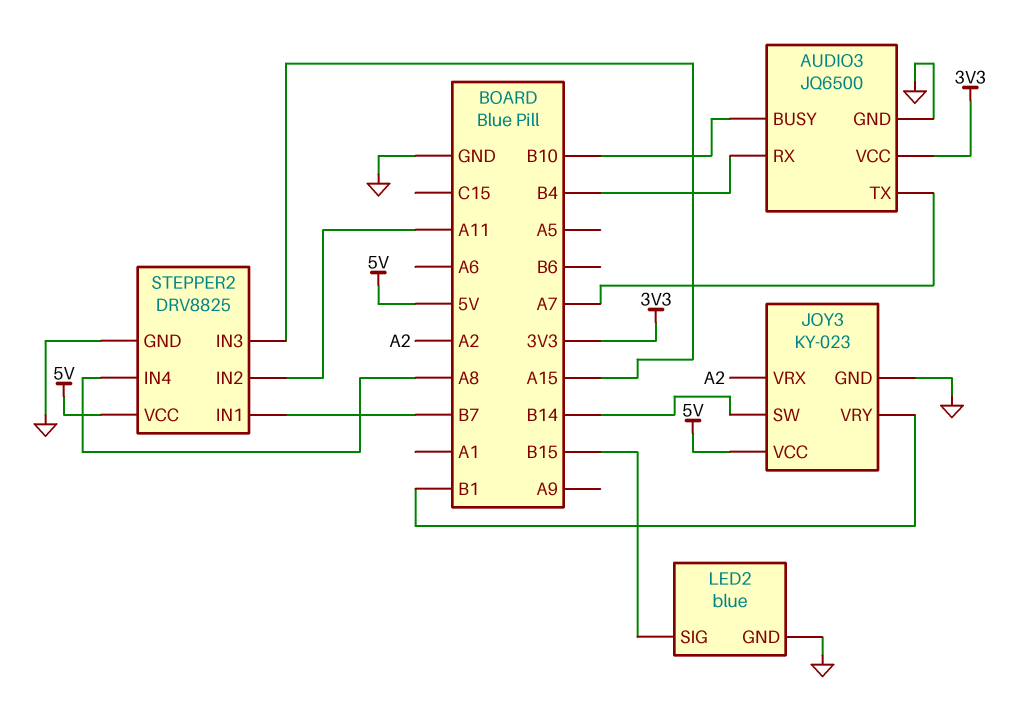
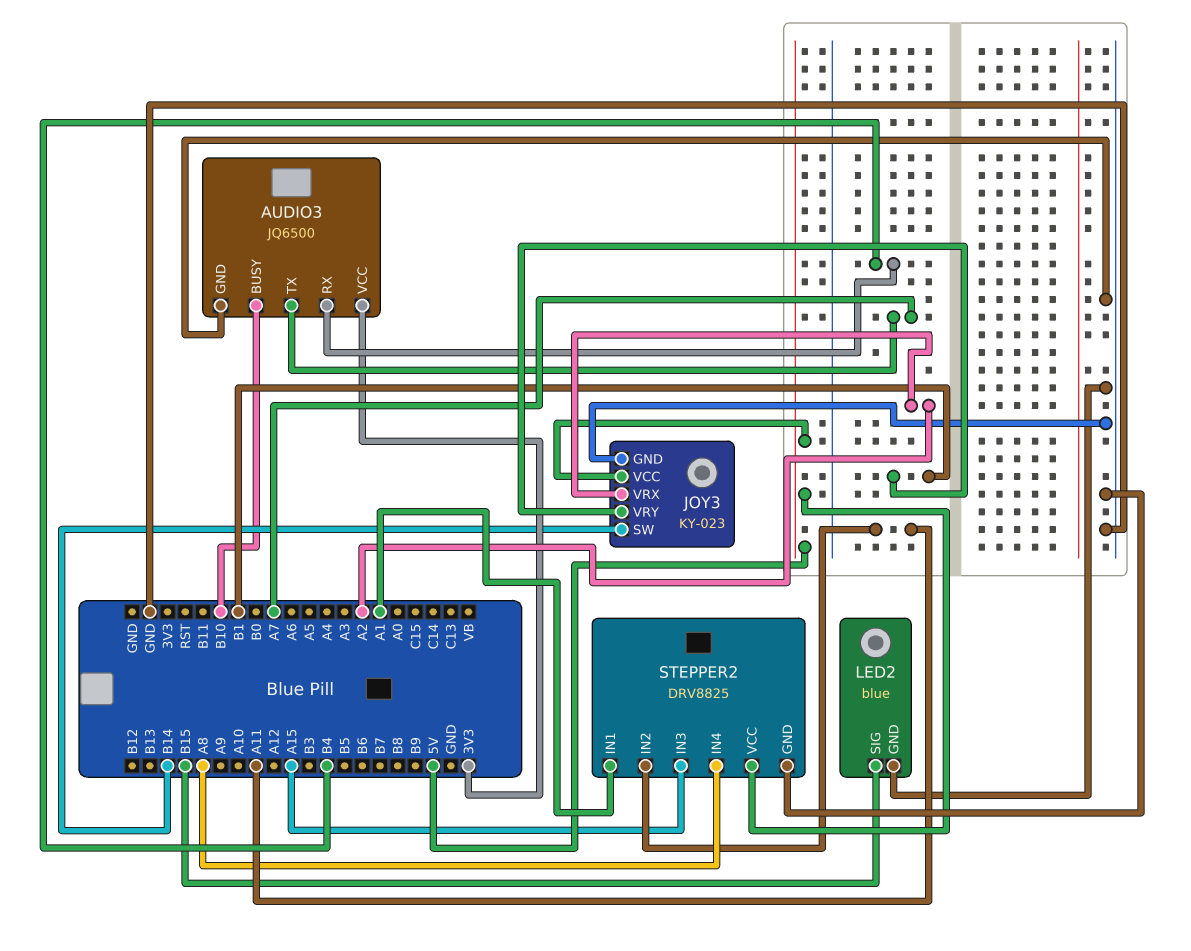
STEPPER2 pin IN1: B7 -> A1

